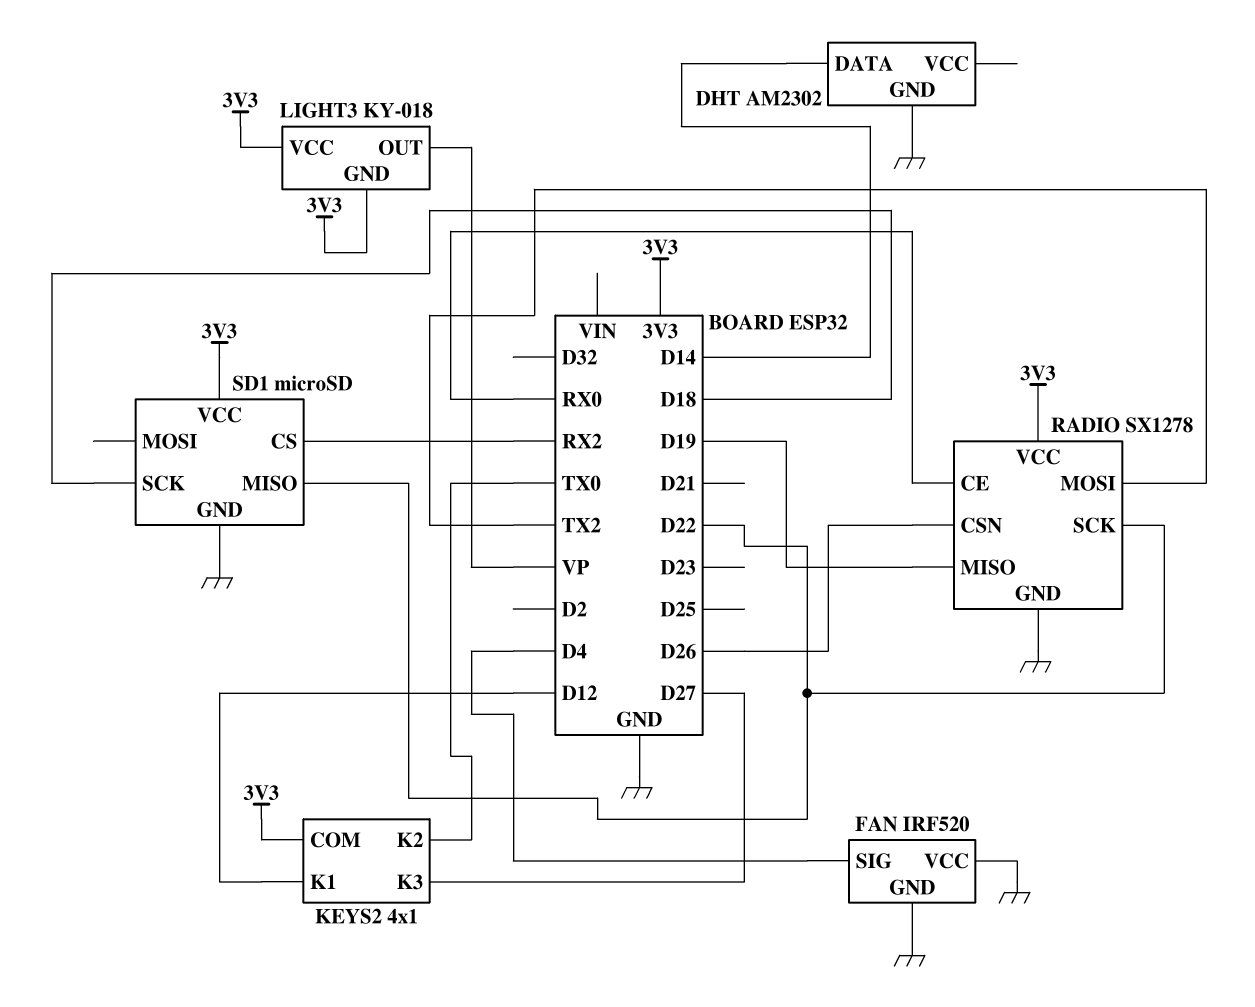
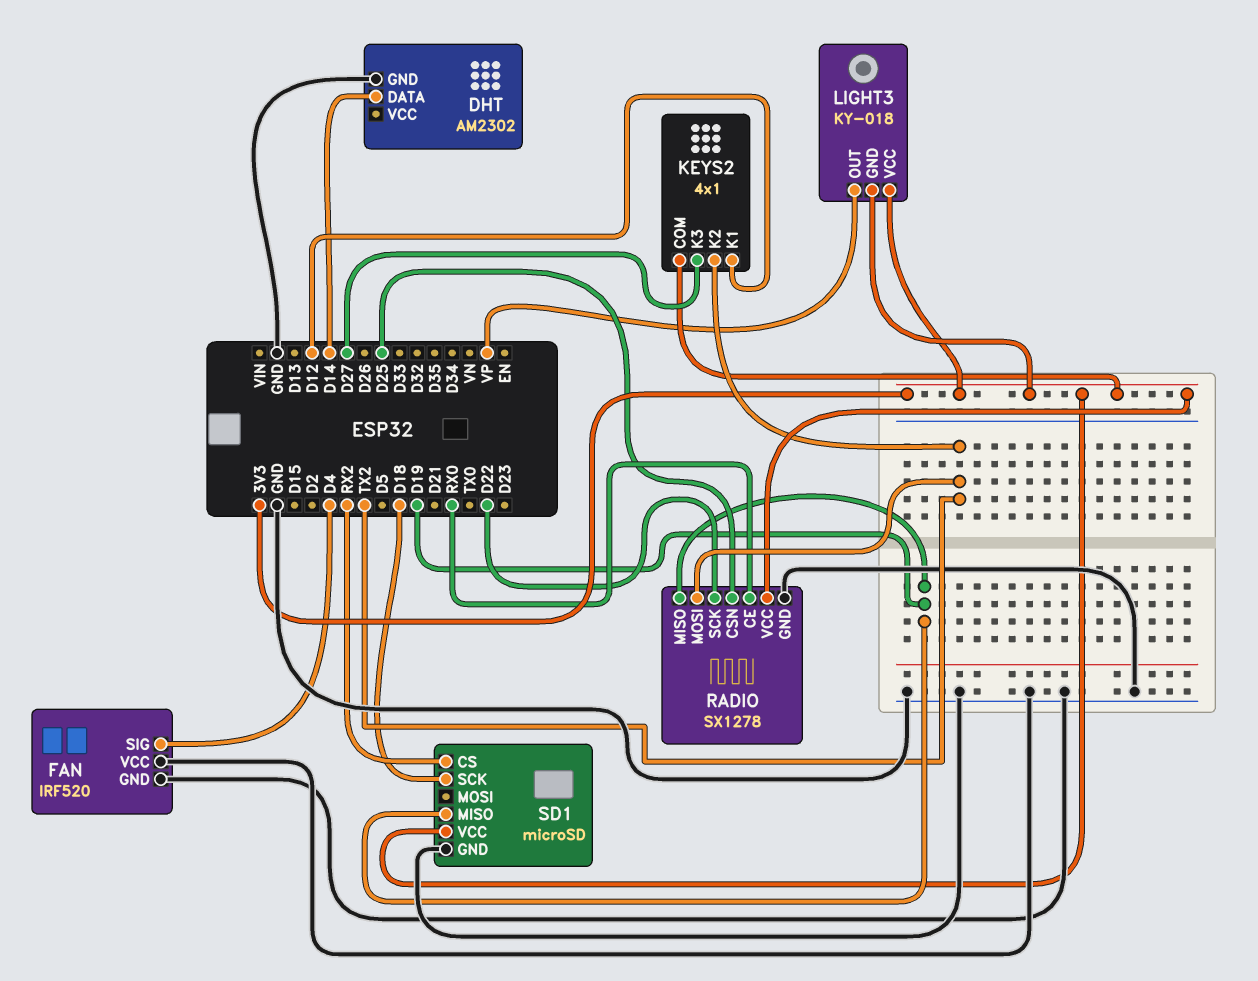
KEYS2 pin K2: TX0 -> TX2
RADIO pin CSN: D26 -> D25
SD1 pin MISO: D22 -> D19

